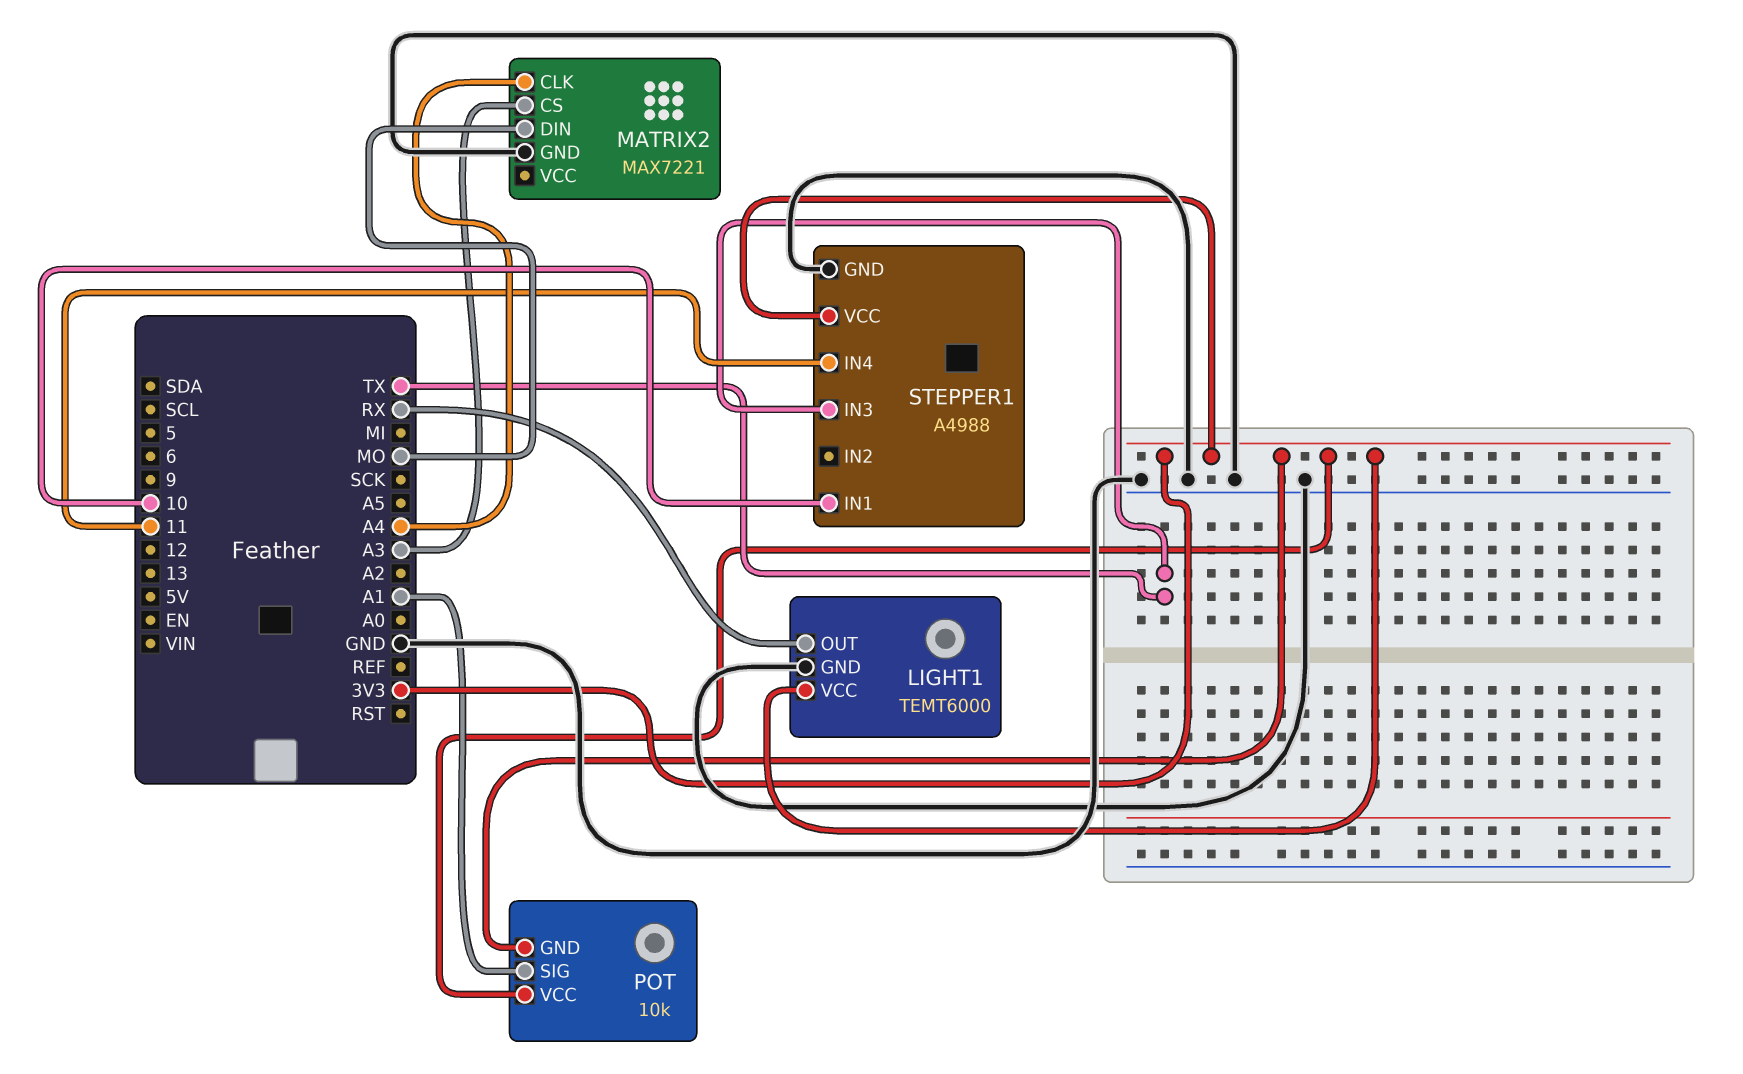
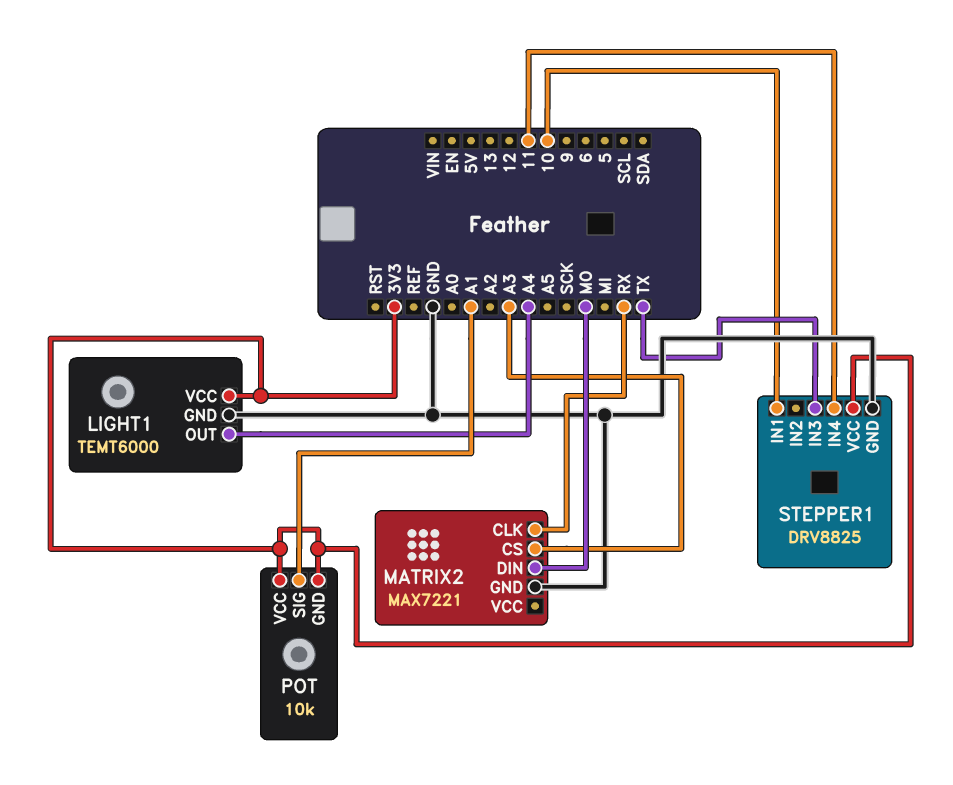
LIGHT1 pin OUT: RX -> A4
MATRIX2 pin CLK: A4 -> RX
STEPPER1: A4988 -> DRV8825

